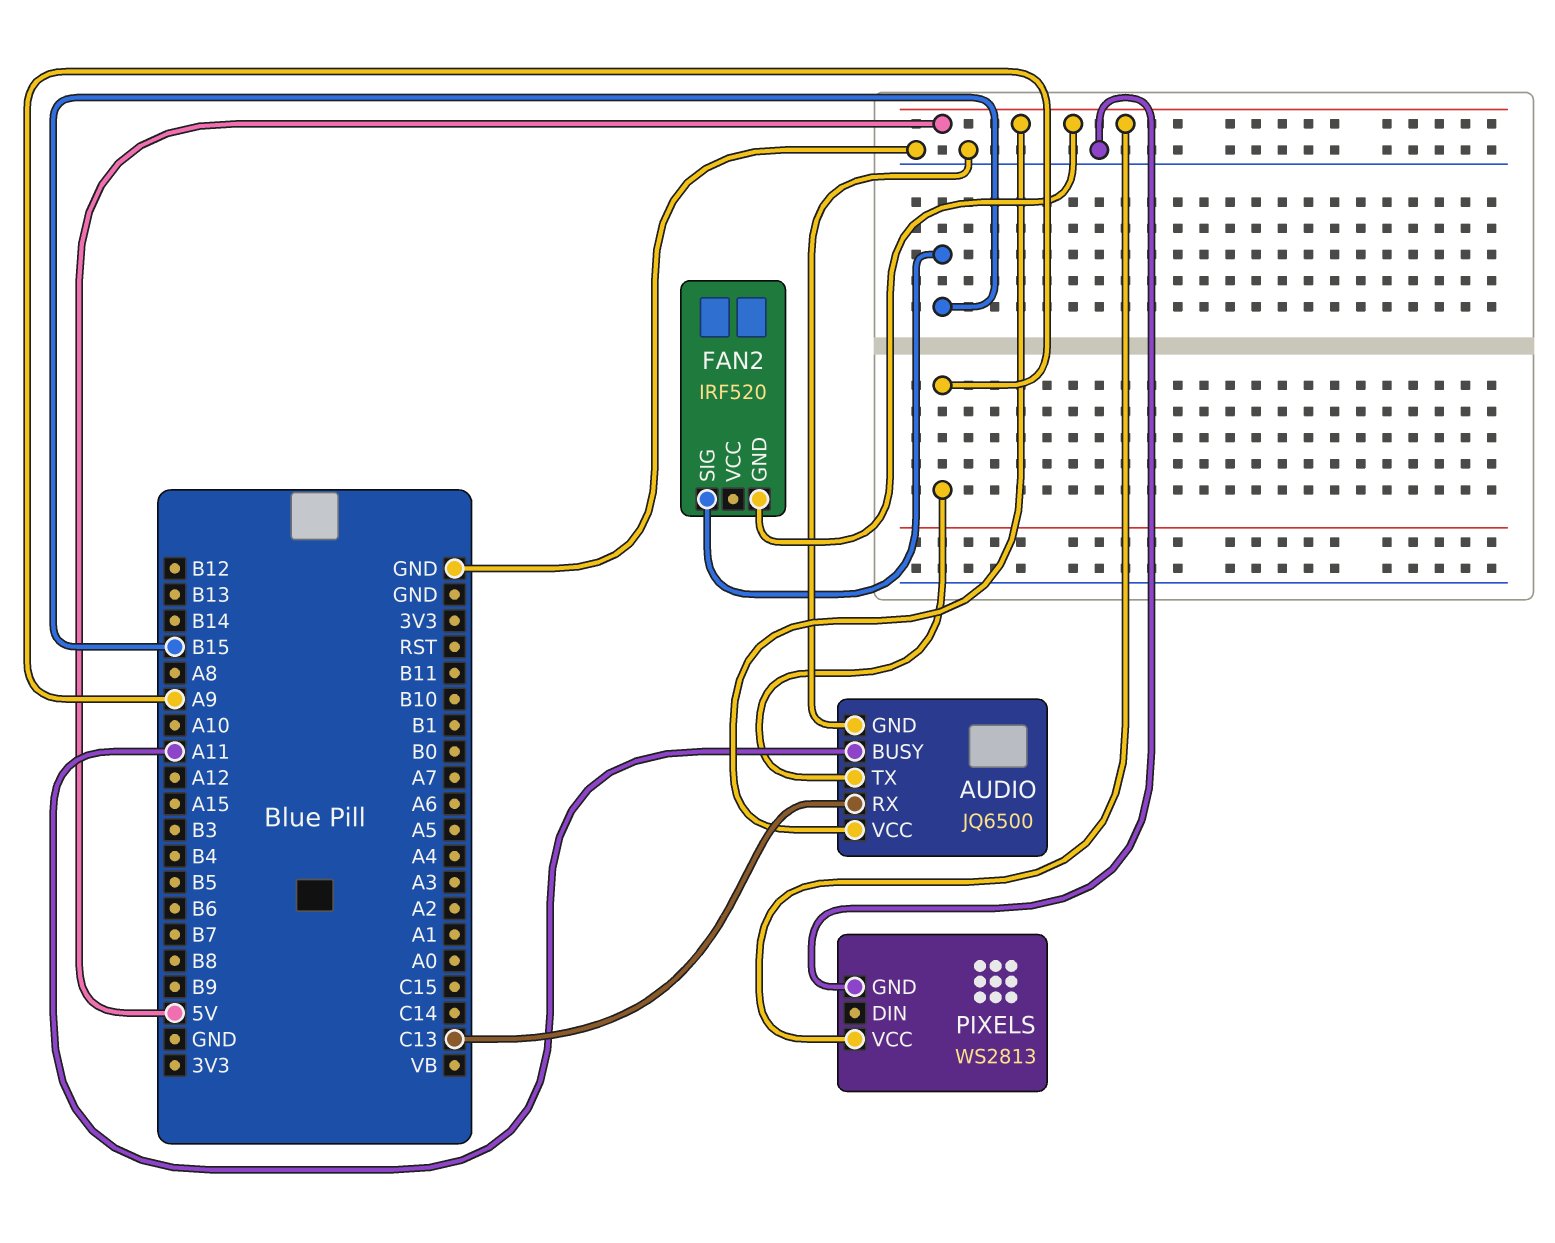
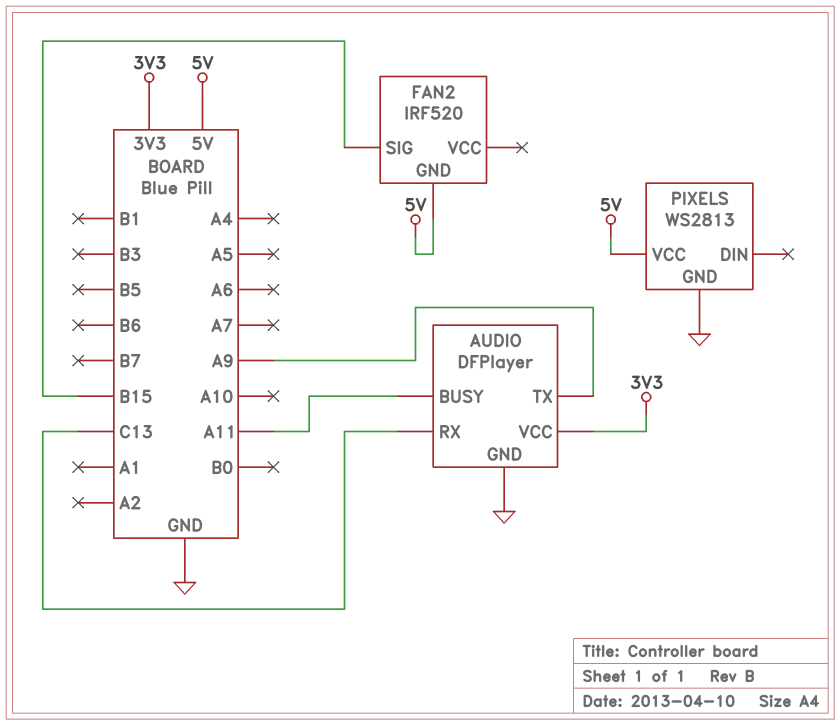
AUDIO: JQ6500 -> DFPlayer
AUDIO pin VCC: 5V -> 3V3

